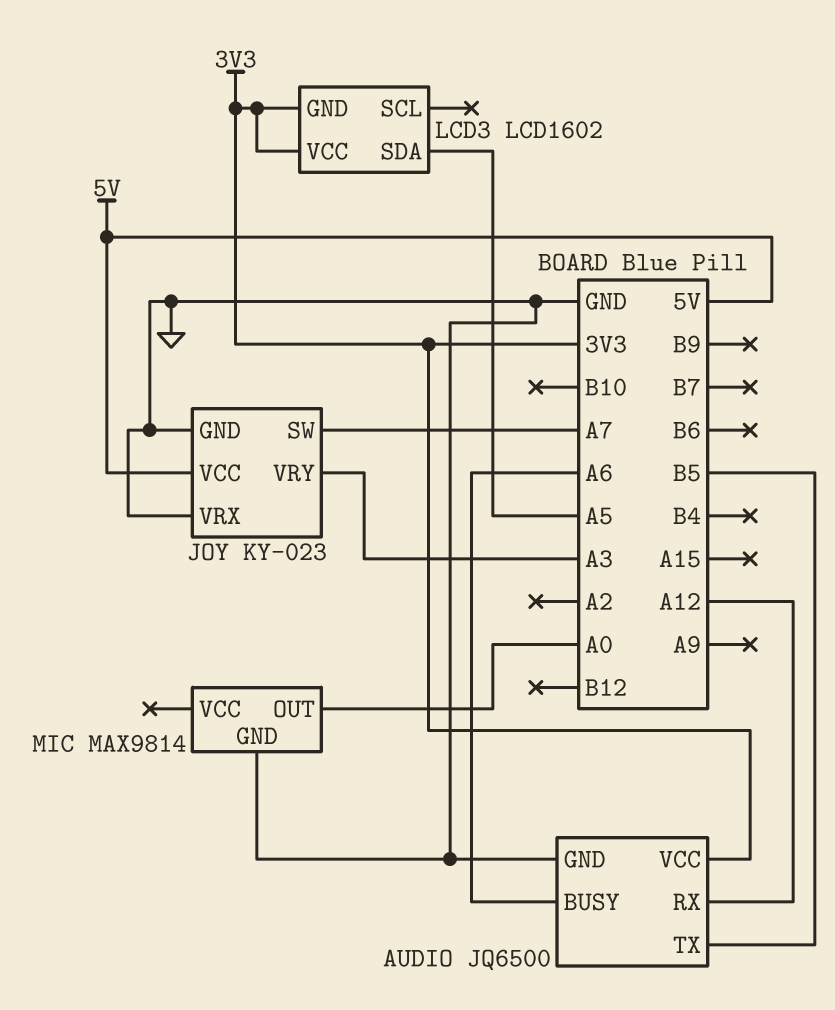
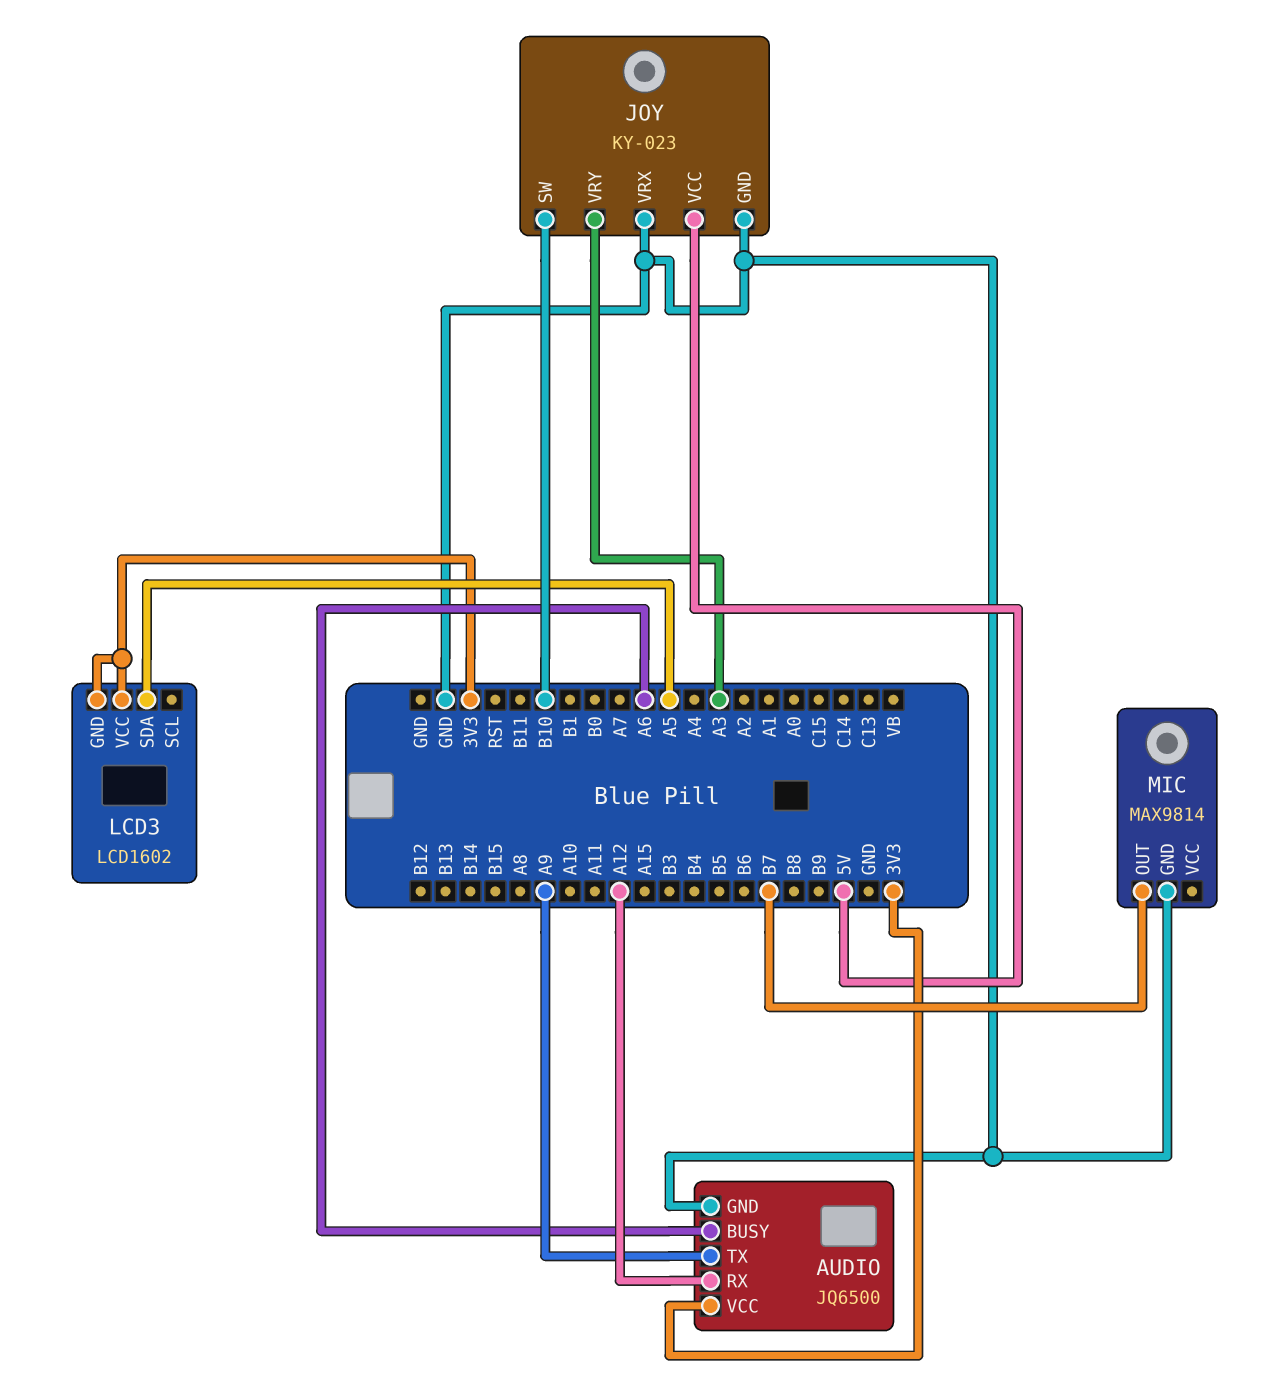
AUDIO pin TX: B5 -> A9
JOY pin SW: A7 -> B10
MIC pin OUT: A0 -> B7

